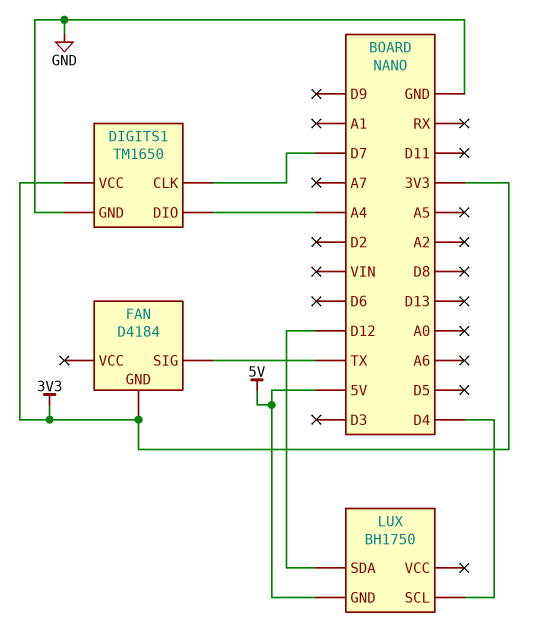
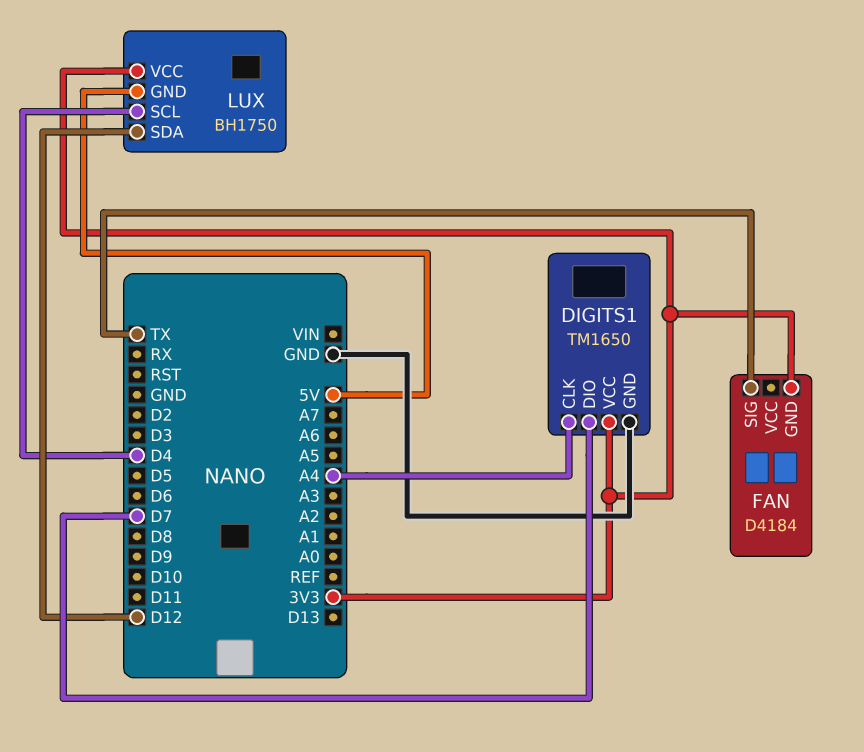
DIGITS1 pin CLK: D7 -> A4
DIGITS1 pin DIO: A4 -> D7
LUX pin VCC: none -> 3V3

